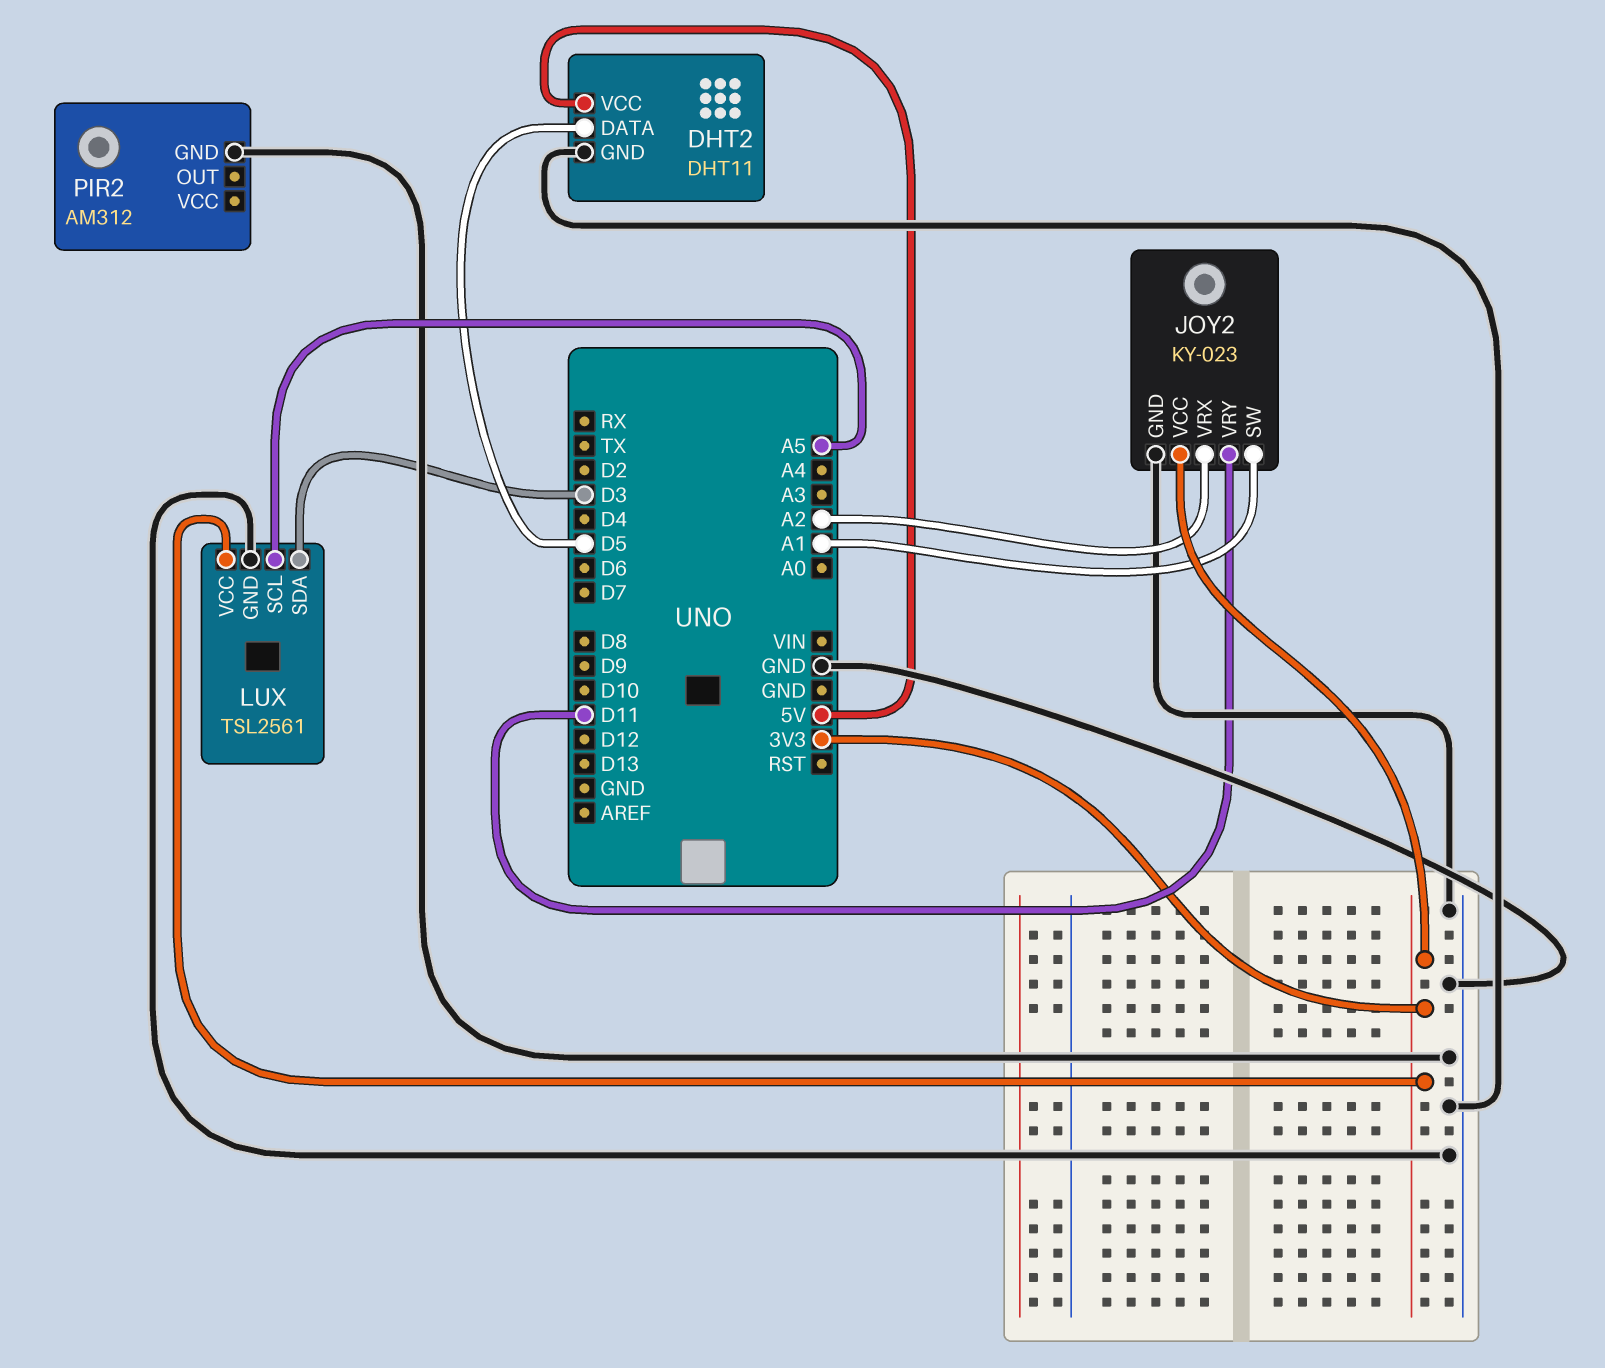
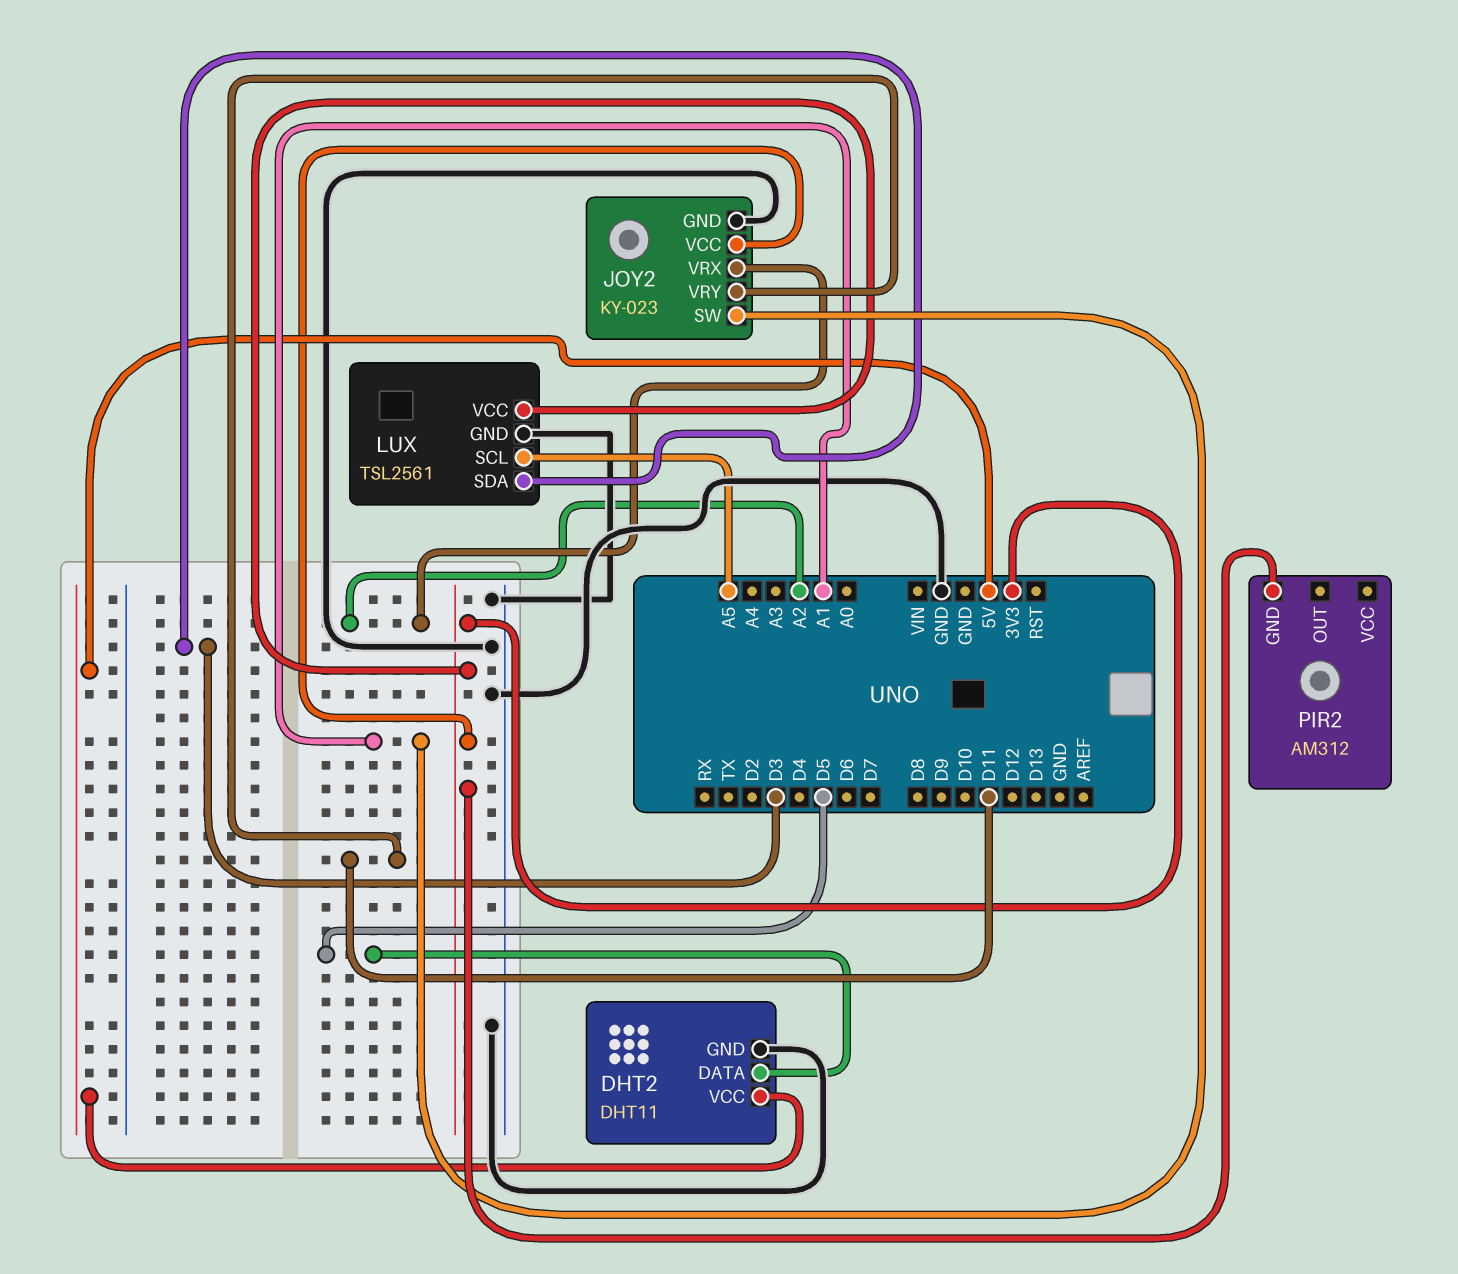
PIR2 pin GND: GND -> 3V3

